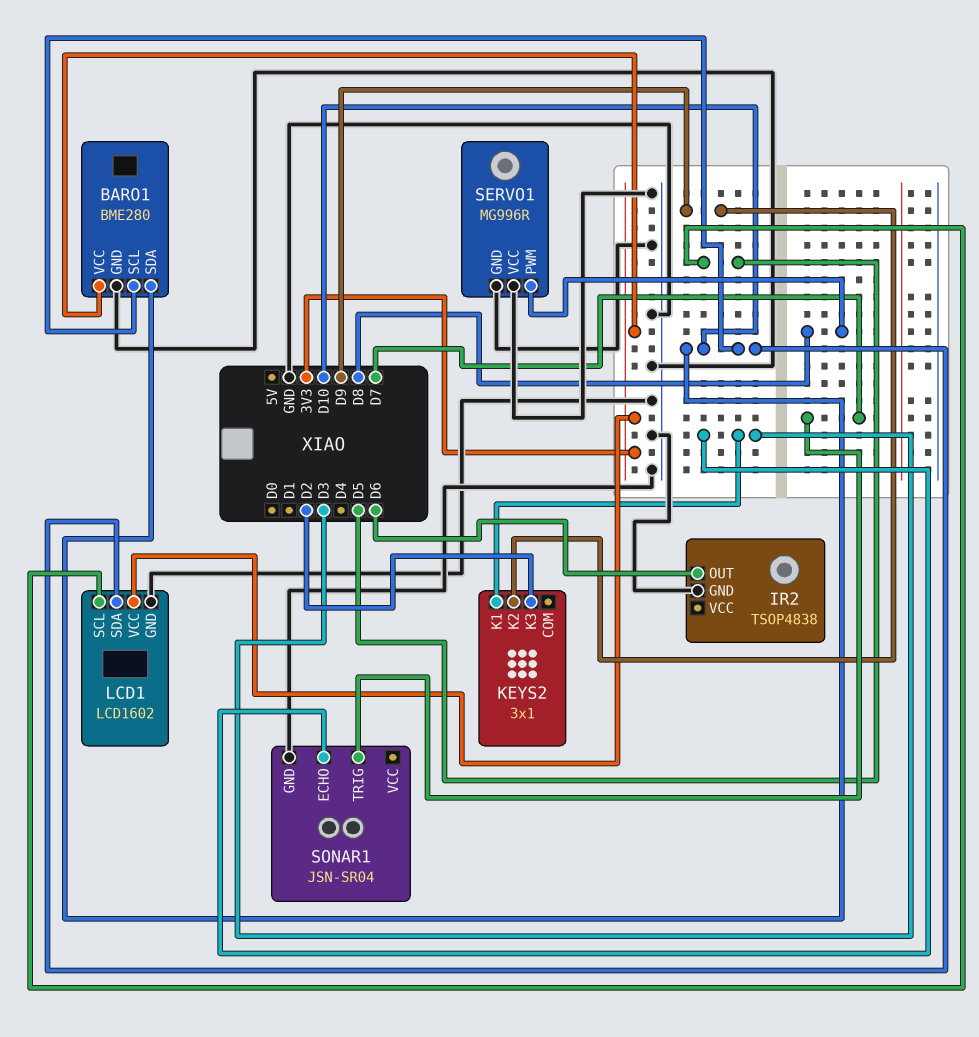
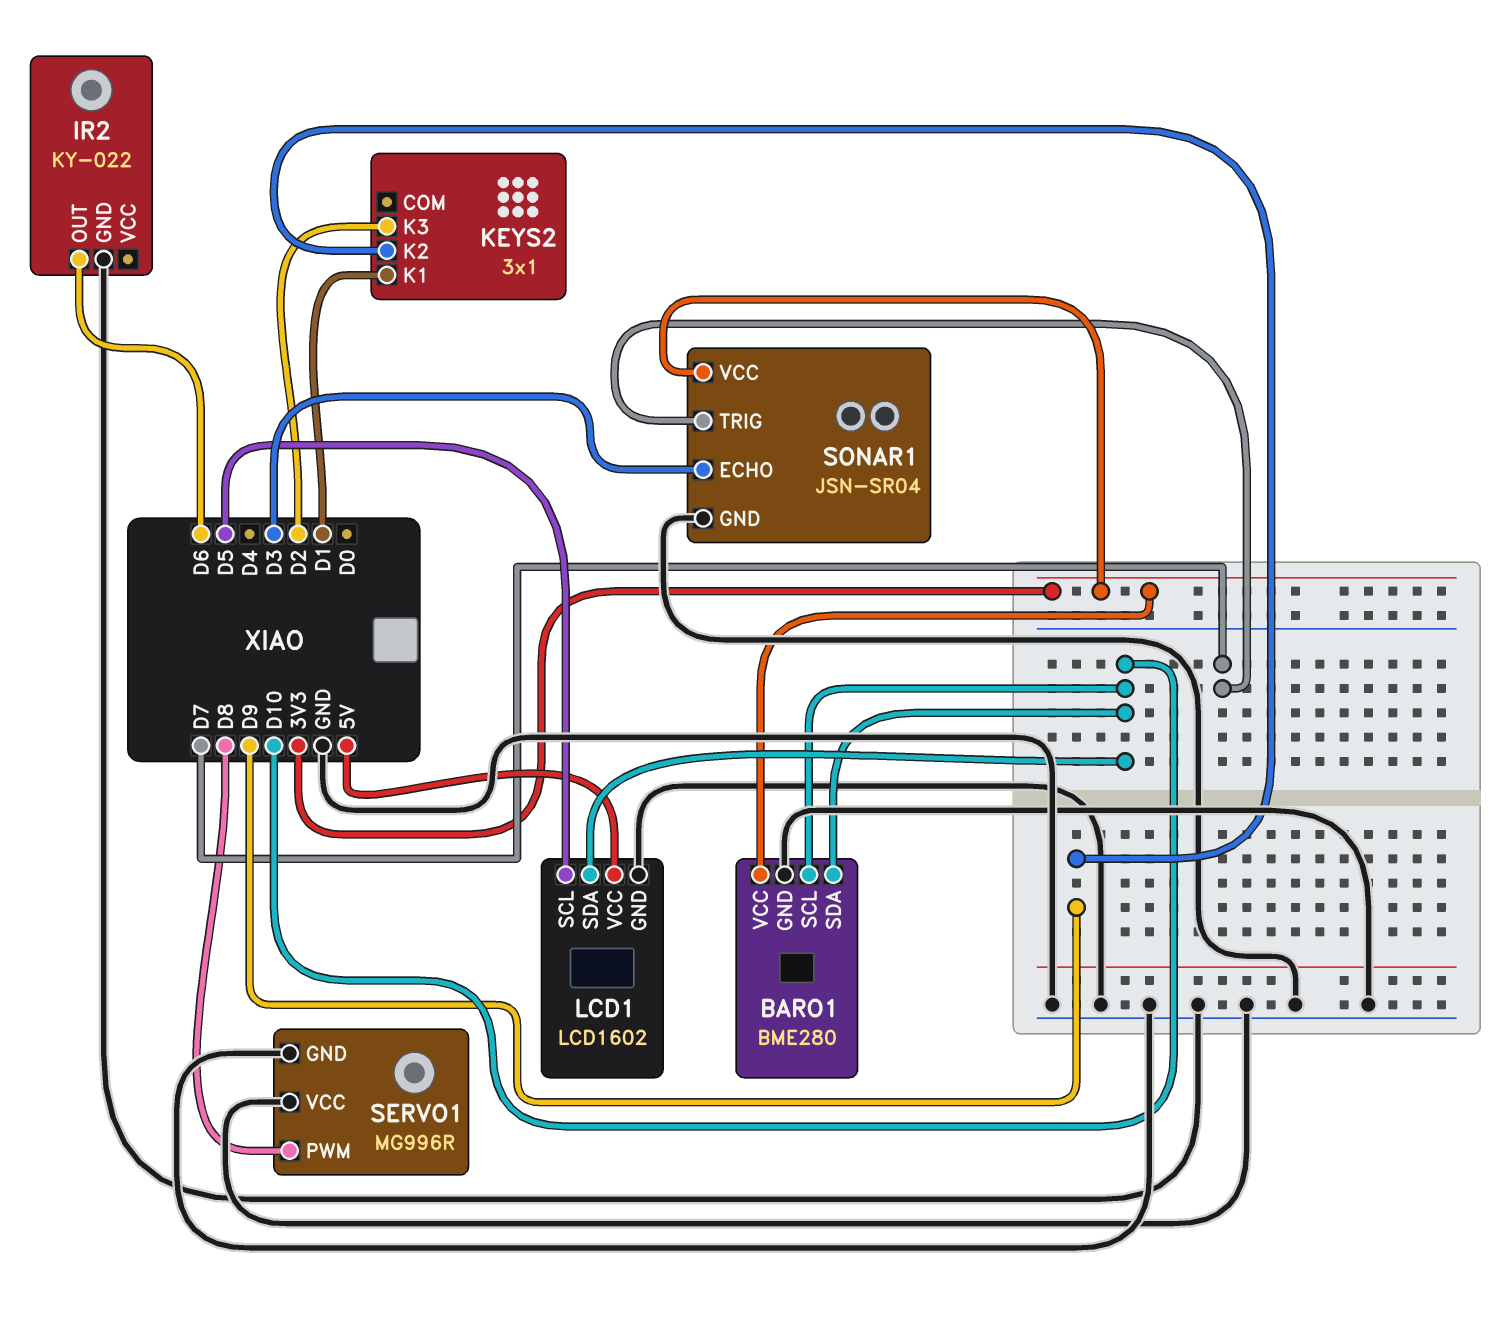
IR2: TSOP4838 -> KY-022
KEYS2 pin K1: D3 -> D1
LCD1 pin VCC: 3V3 -> 5V
SONAR1 pin VCC: none -> 3V3

